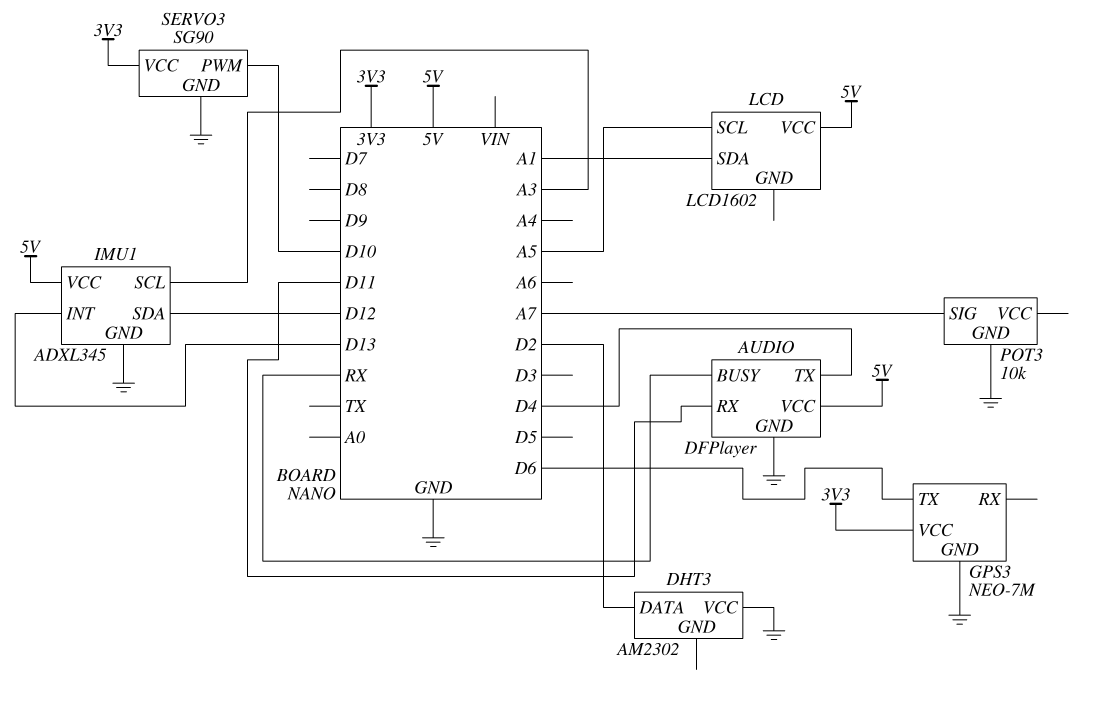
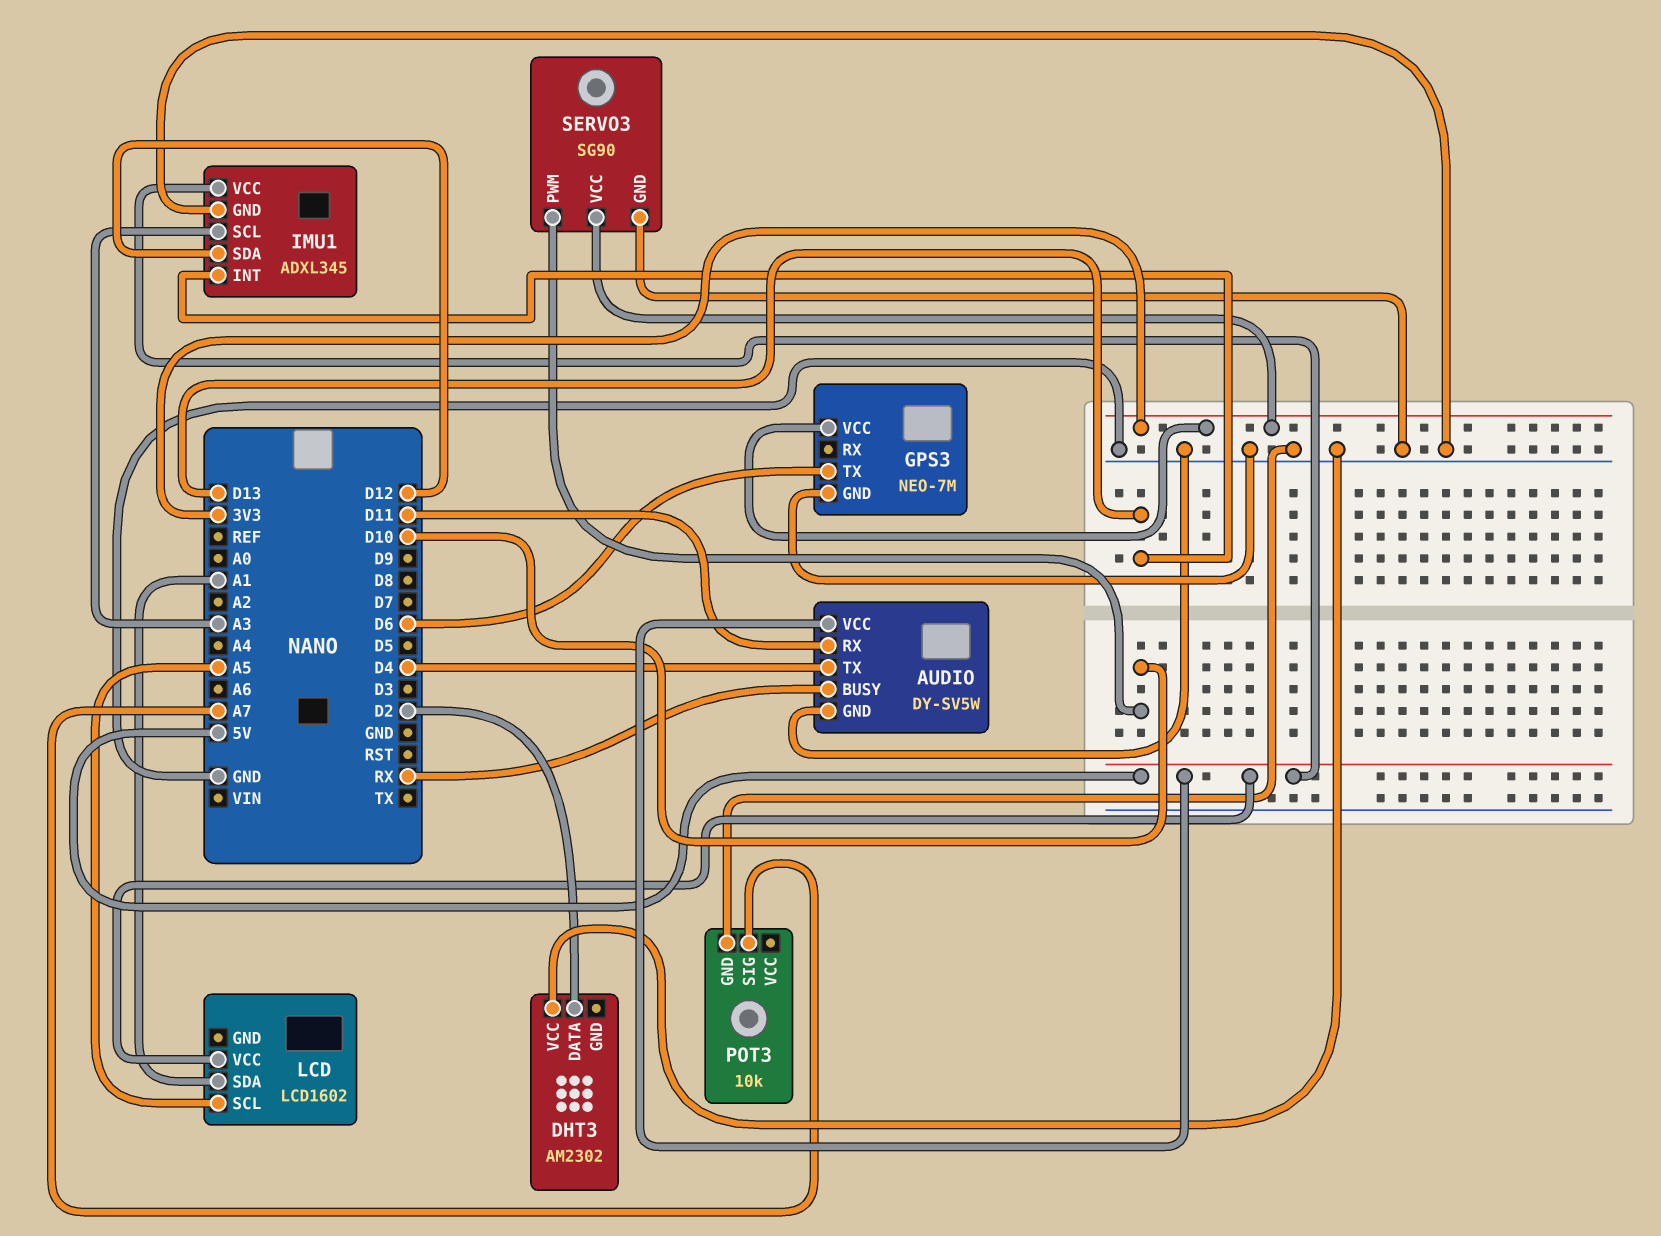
AUDIO: DFPlayer -> DY-SV5W

